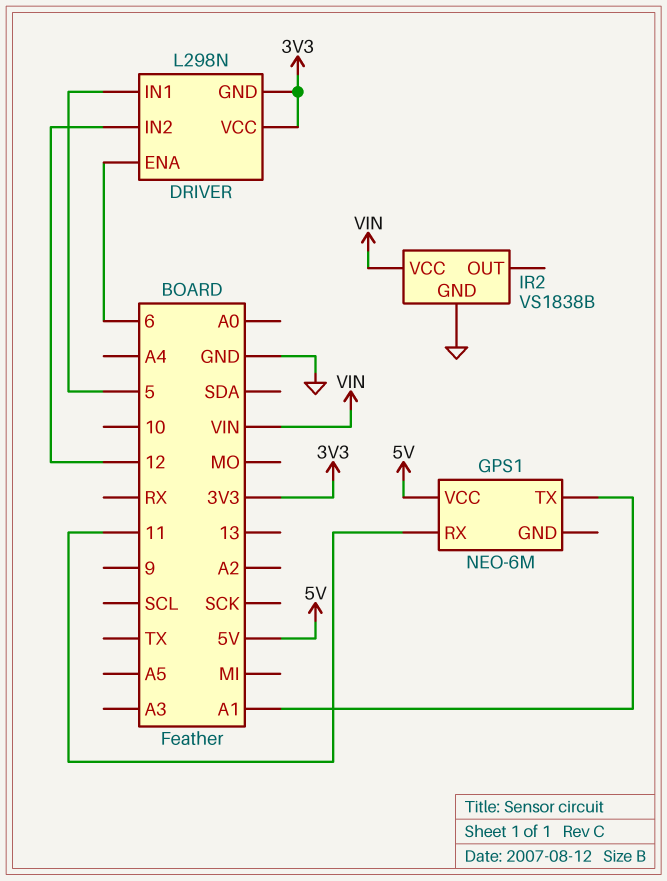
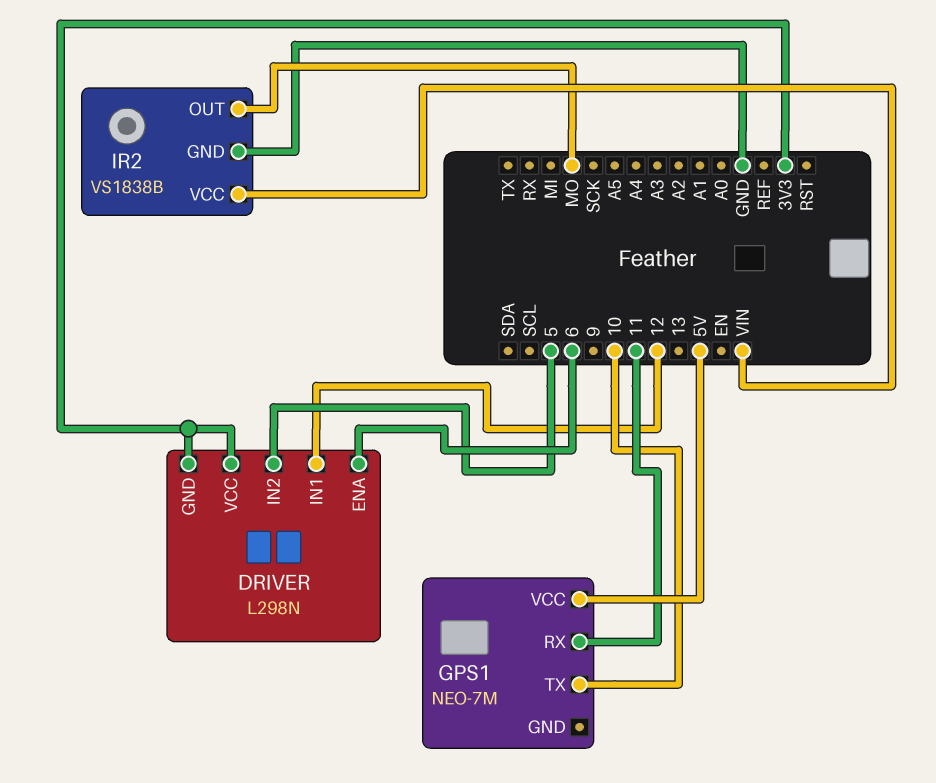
DRIVER pin IN1: 5 -> 12
DRIVER pin IN2: 12 -> 5
GPS1: NEO-6M -> NEO-7M
GPS1 pin TX: A1 -> 10
IR2 pin OUT: none -> MO

